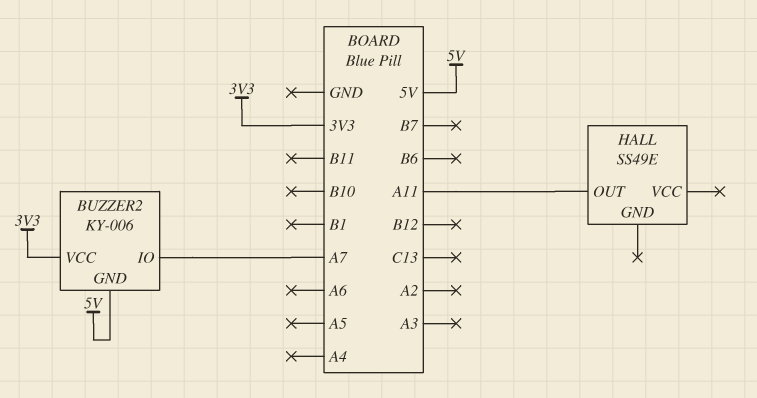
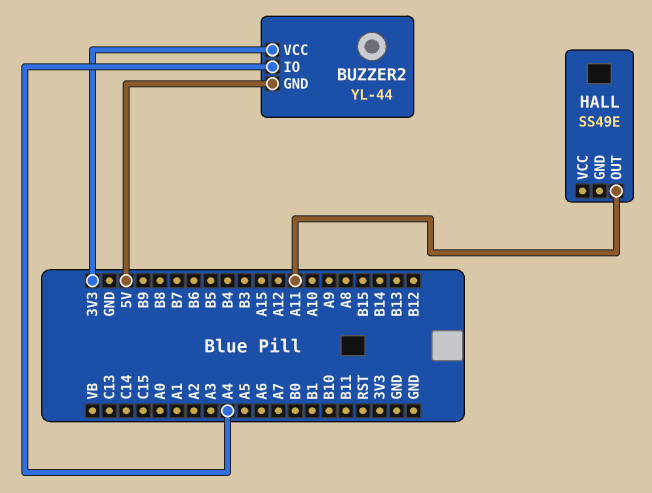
BUZZER2: KY-006 -> YL-44
BUZZER2 pin IO: A7 -> A4

